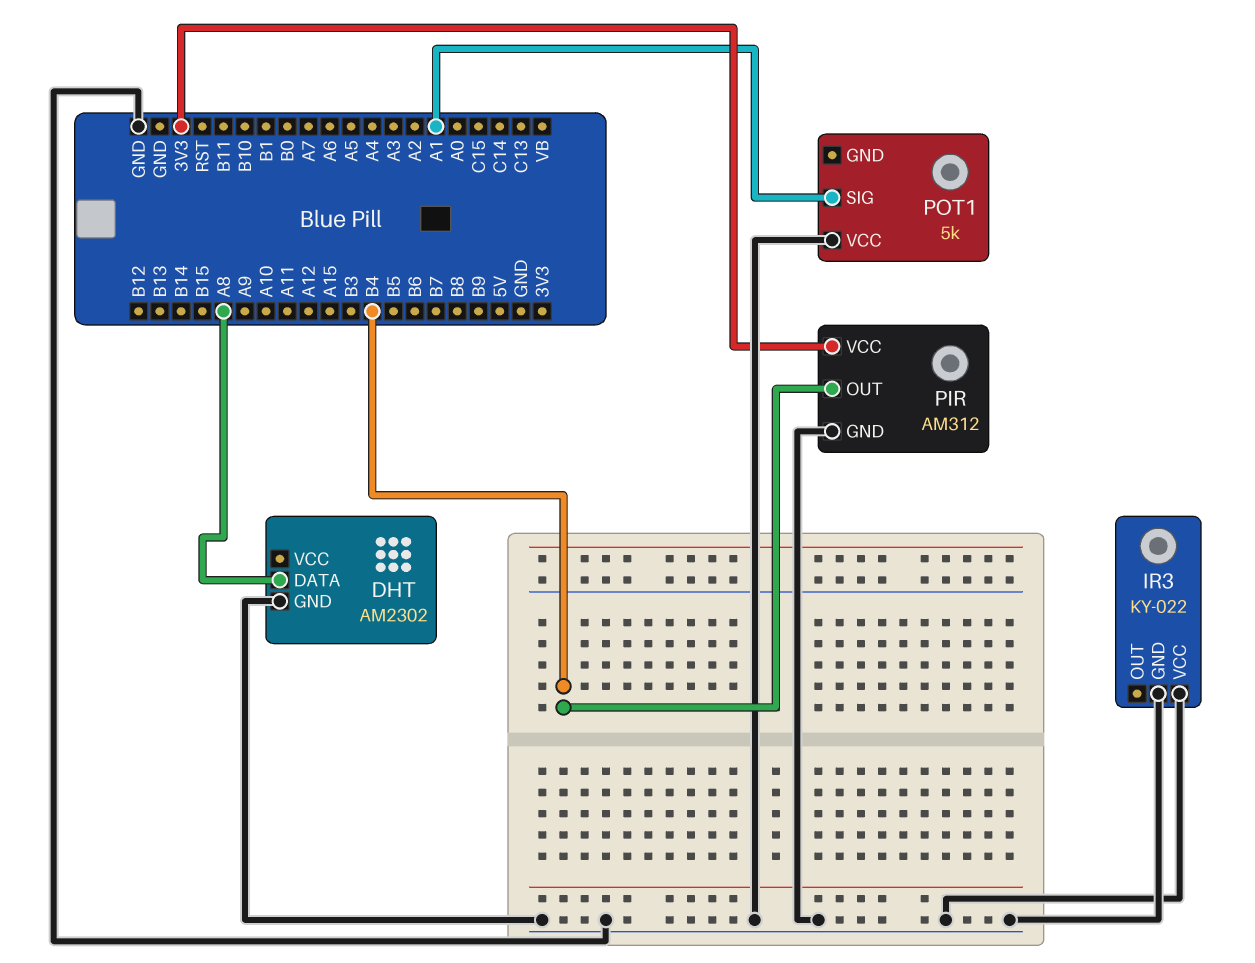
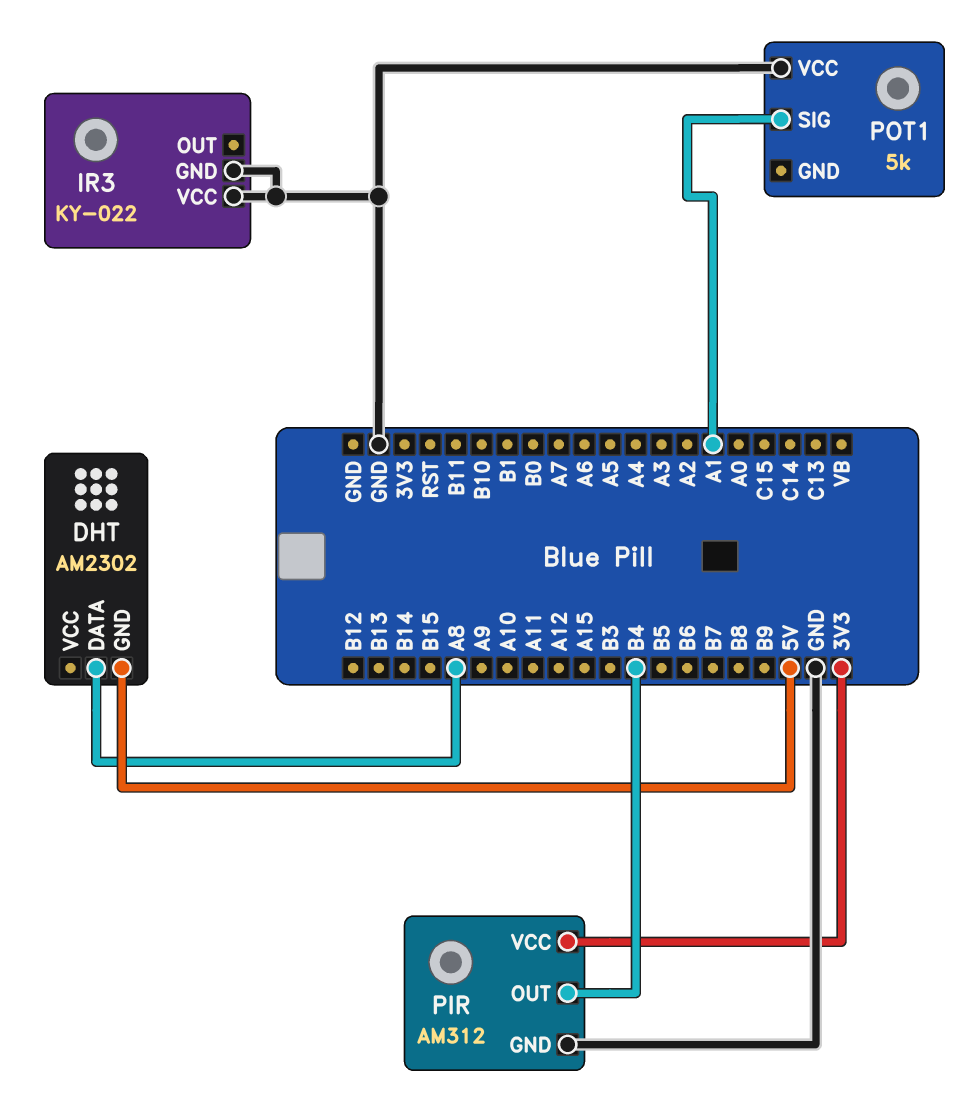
DHT pin GND: GND -> 5V

